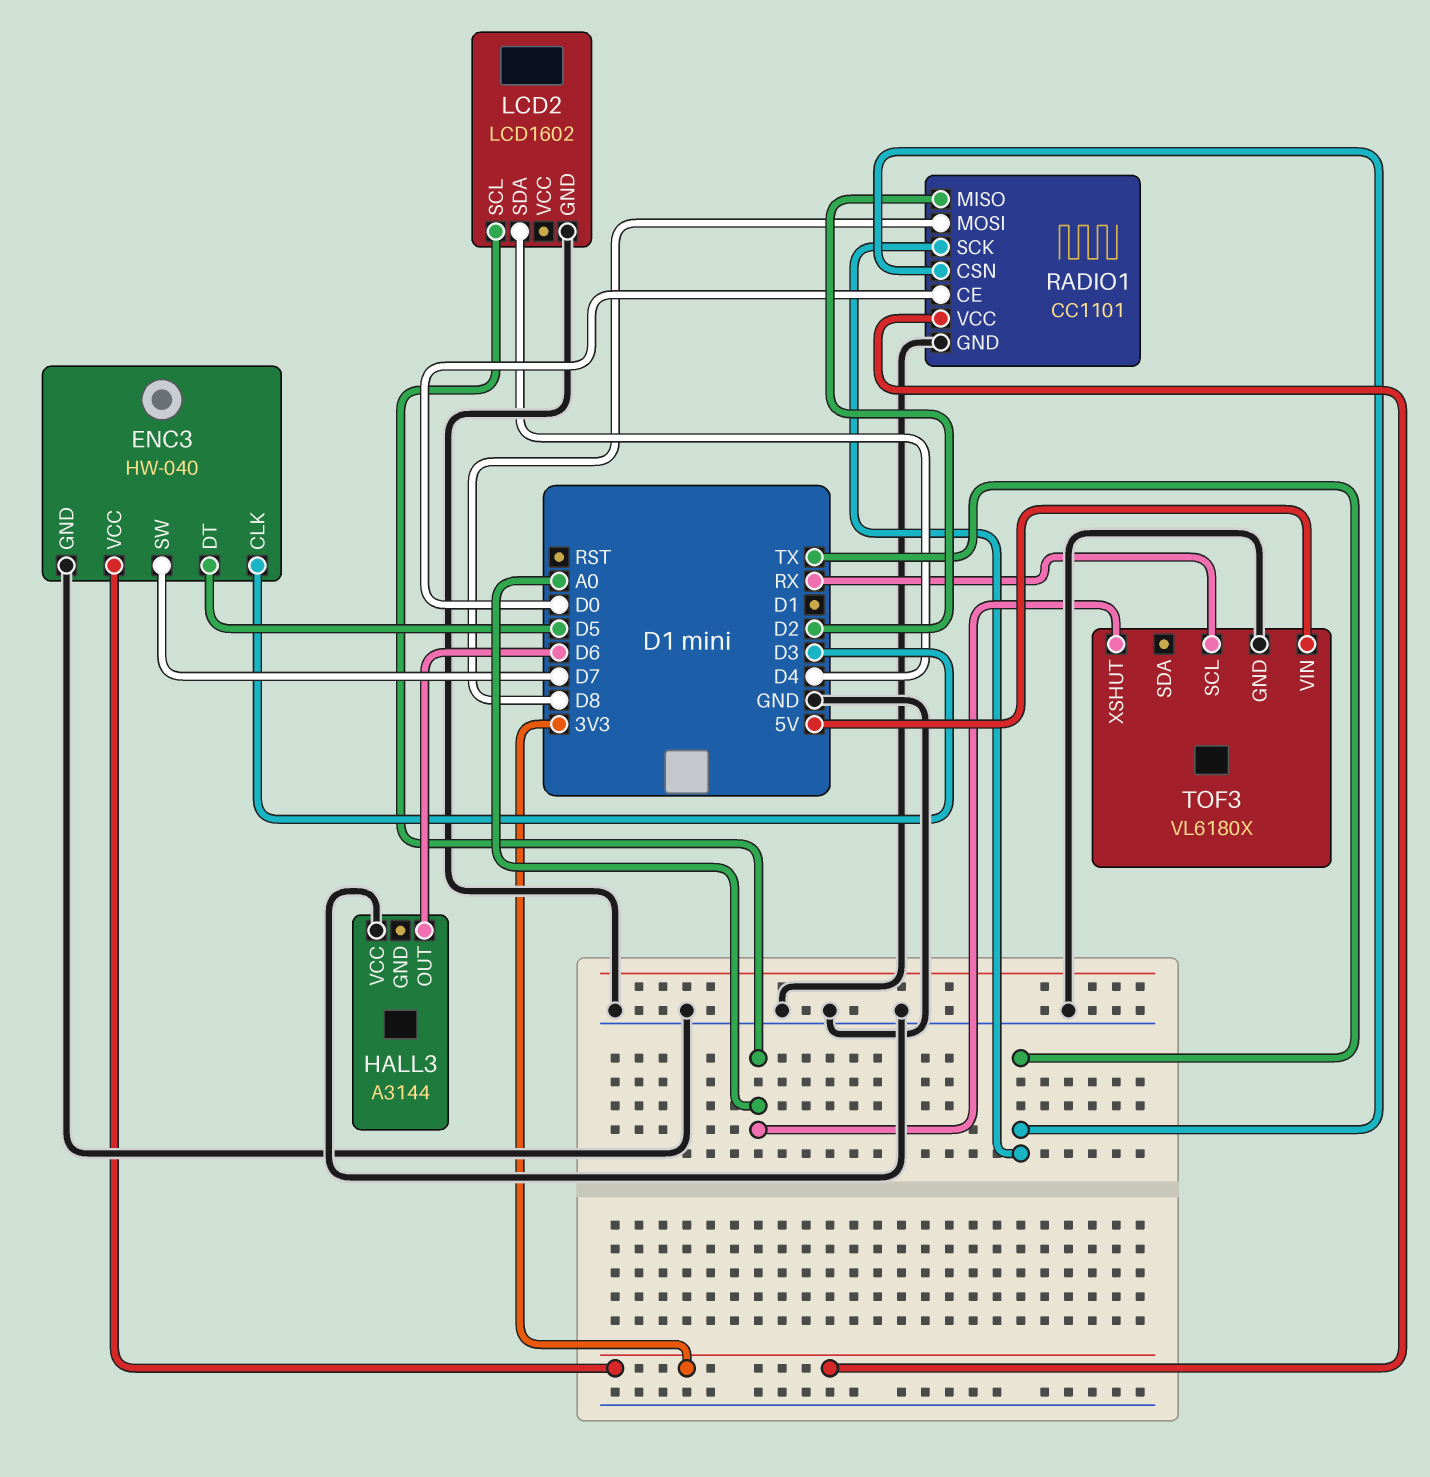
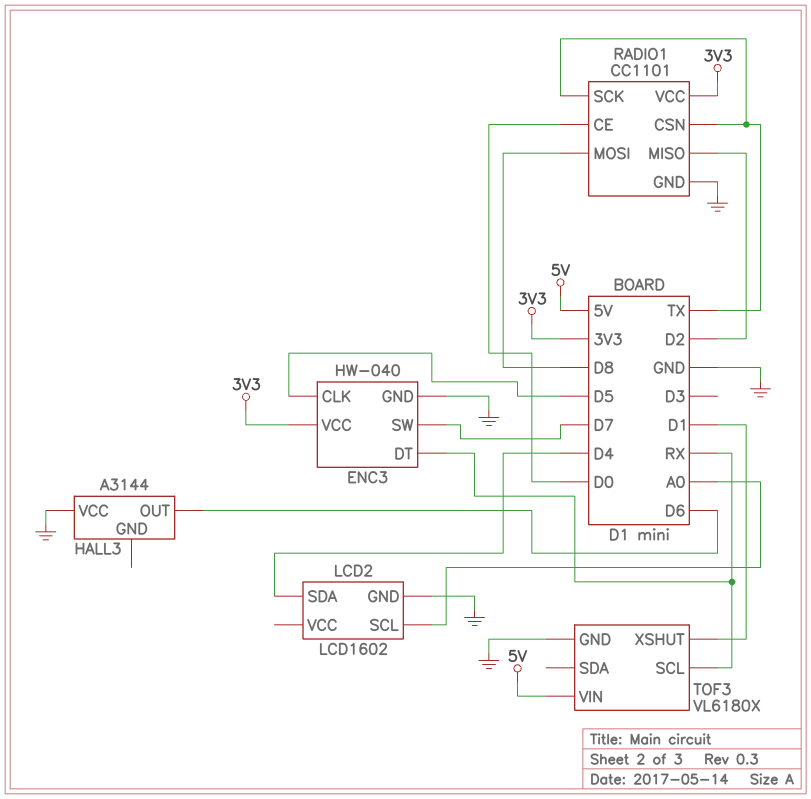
ENC3 pin CLK: D3 -> D5
ENC3 pin DT: D5 -> RX
TOF3 pin XSHUT: A0 -> D1

